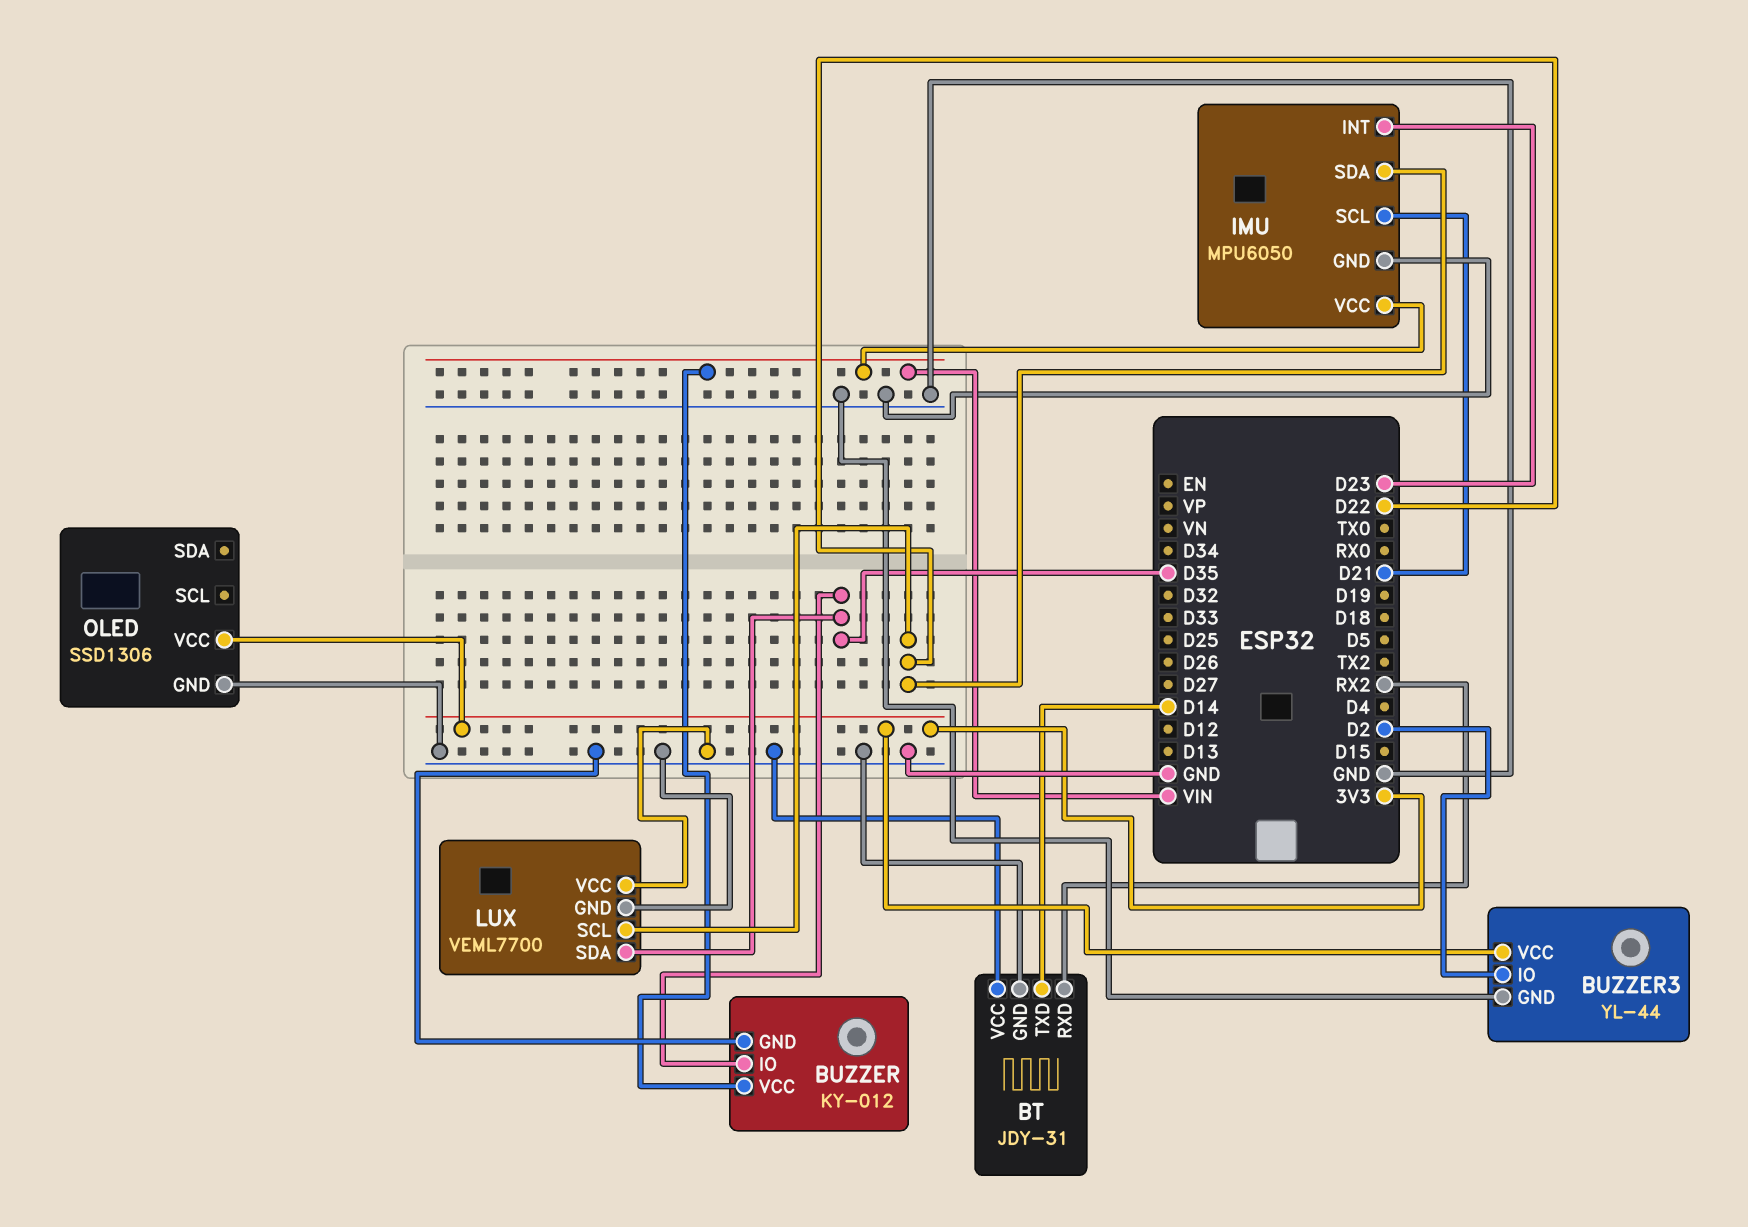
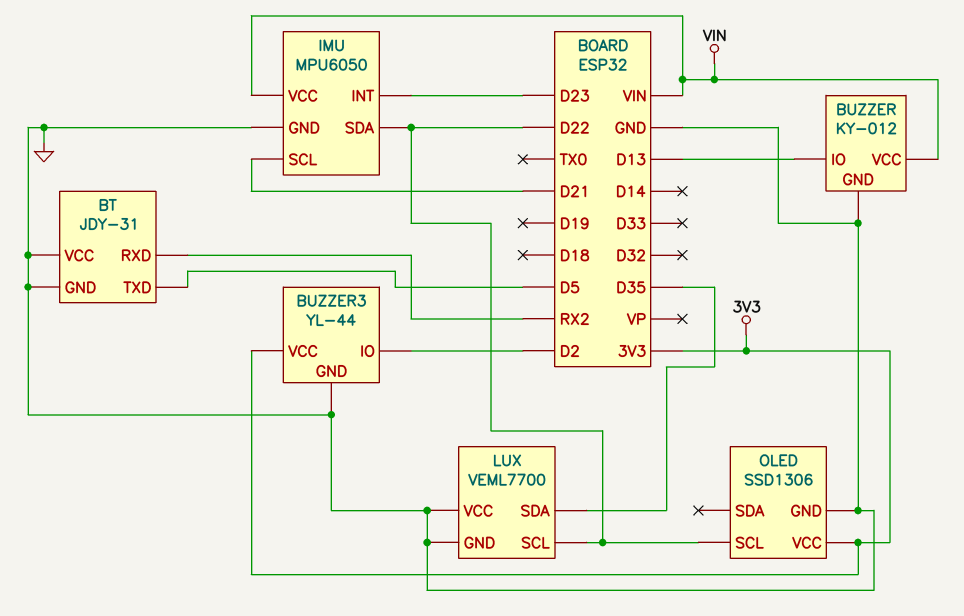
BT pin TXD: D14 -> D5
BUZZER pin IO: D35 -> D13
OLED pin SCL: none -> D22

